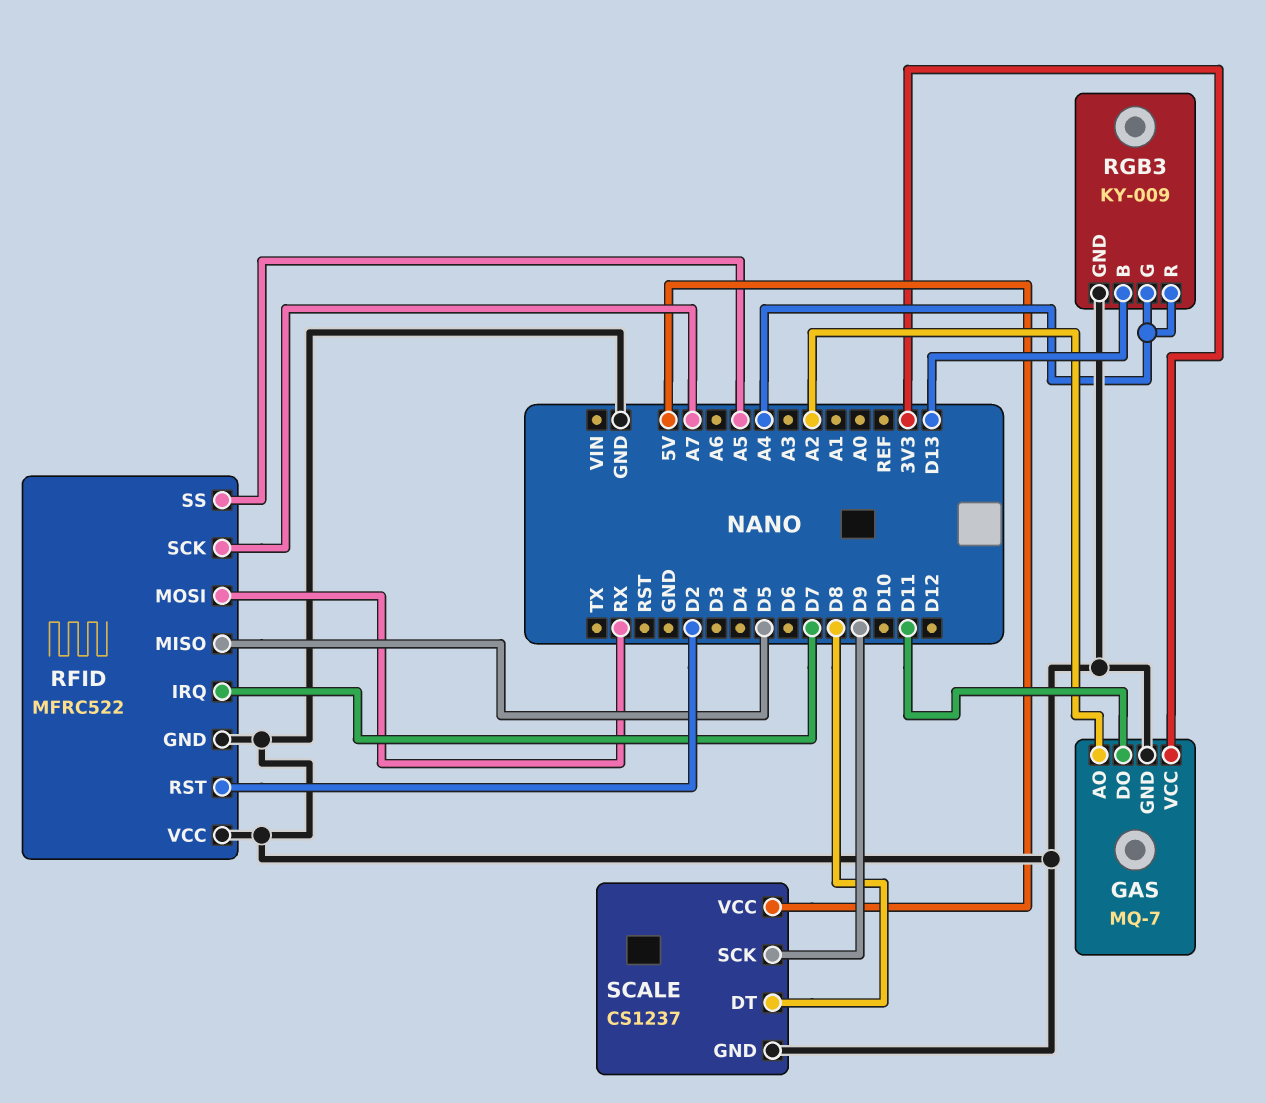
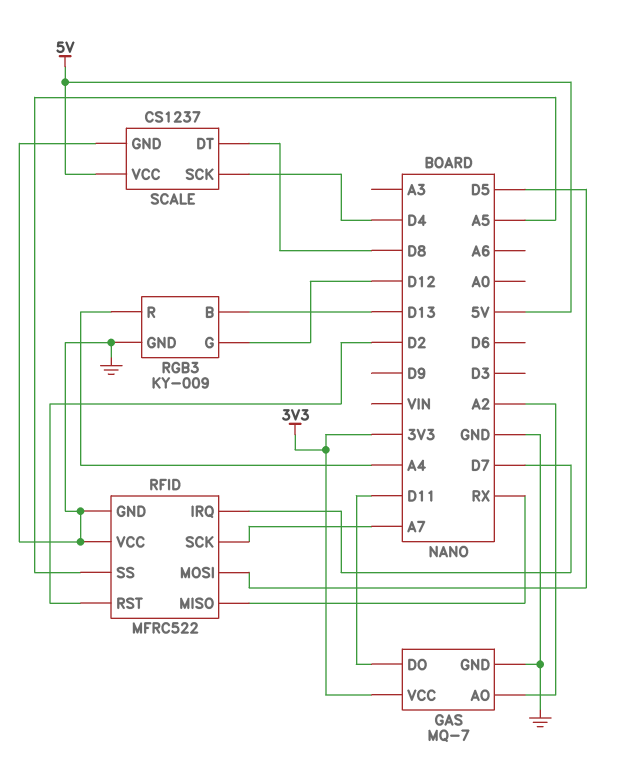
RFID pin MISO: D5 -> RX
RFID pin MOSI: RX -> D5
RGB3 pin G: A4 -> D12
SCALE pin SCK: D9 -> D4

